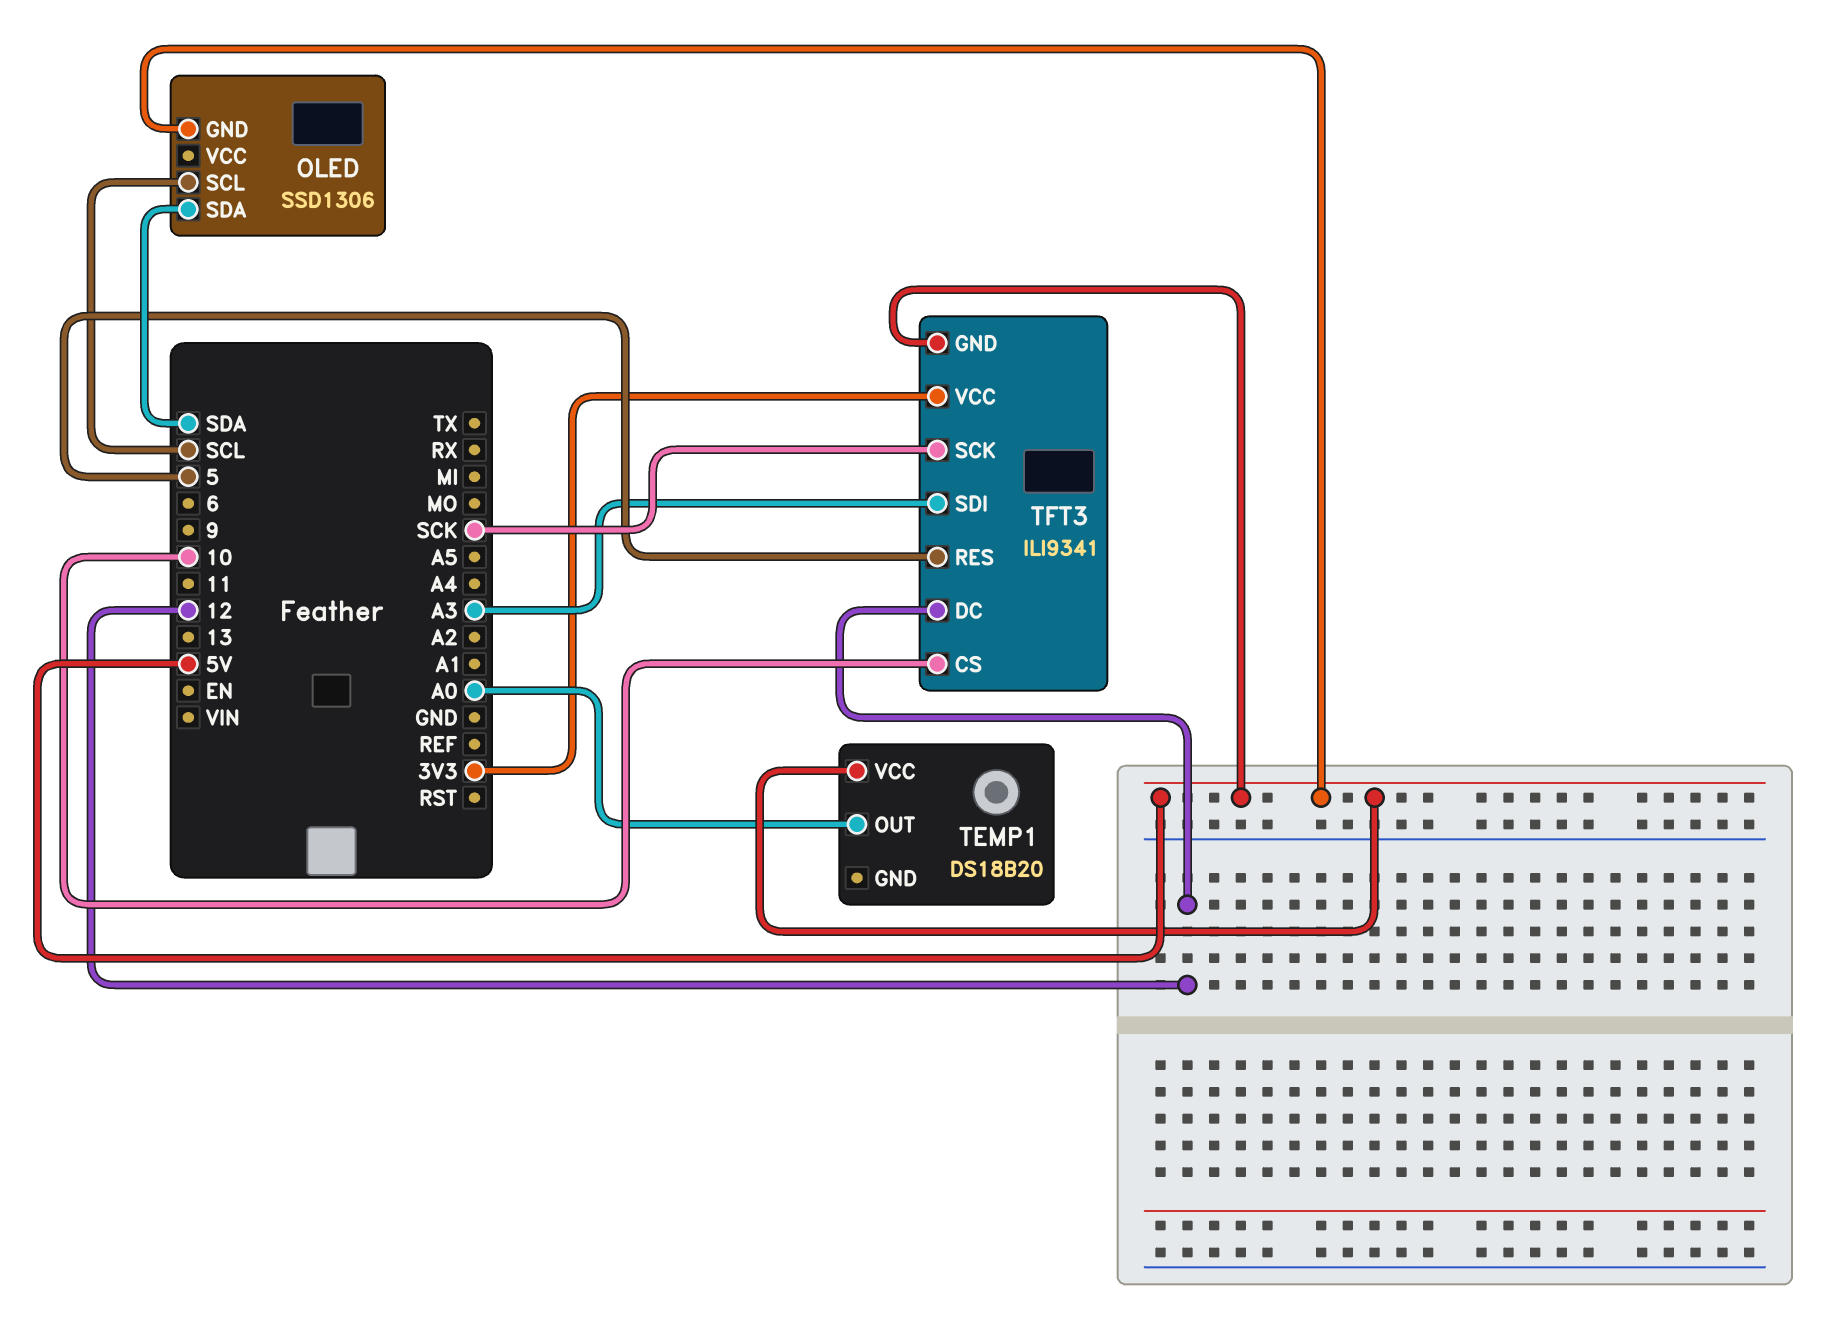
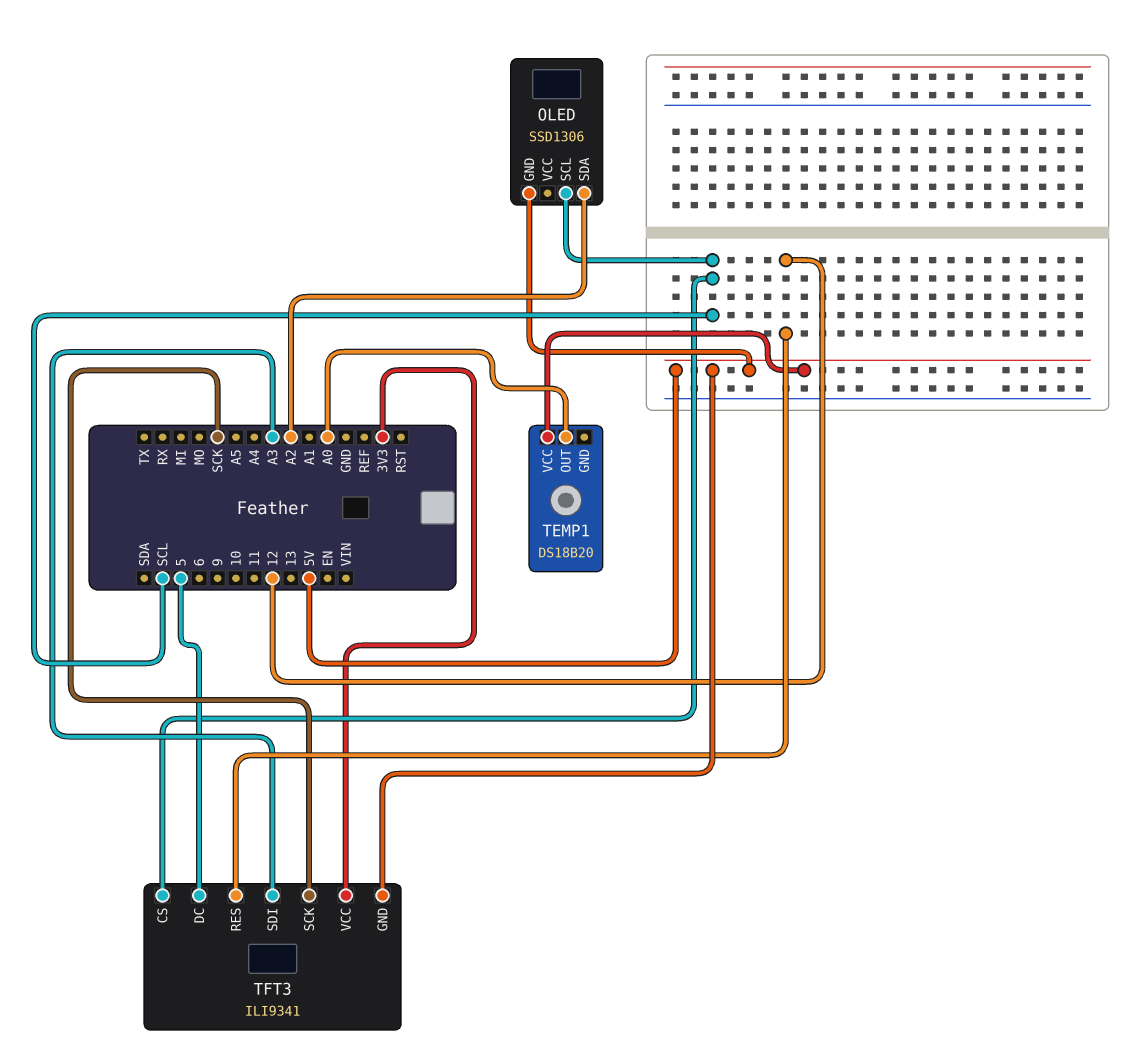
OLED pin SDA: SDA -> A2
TFT3 pin CS: 10 -> SCL
TFT3 pin DC: 12 -> 5
TFT3 pin RES: 5 -> 12

